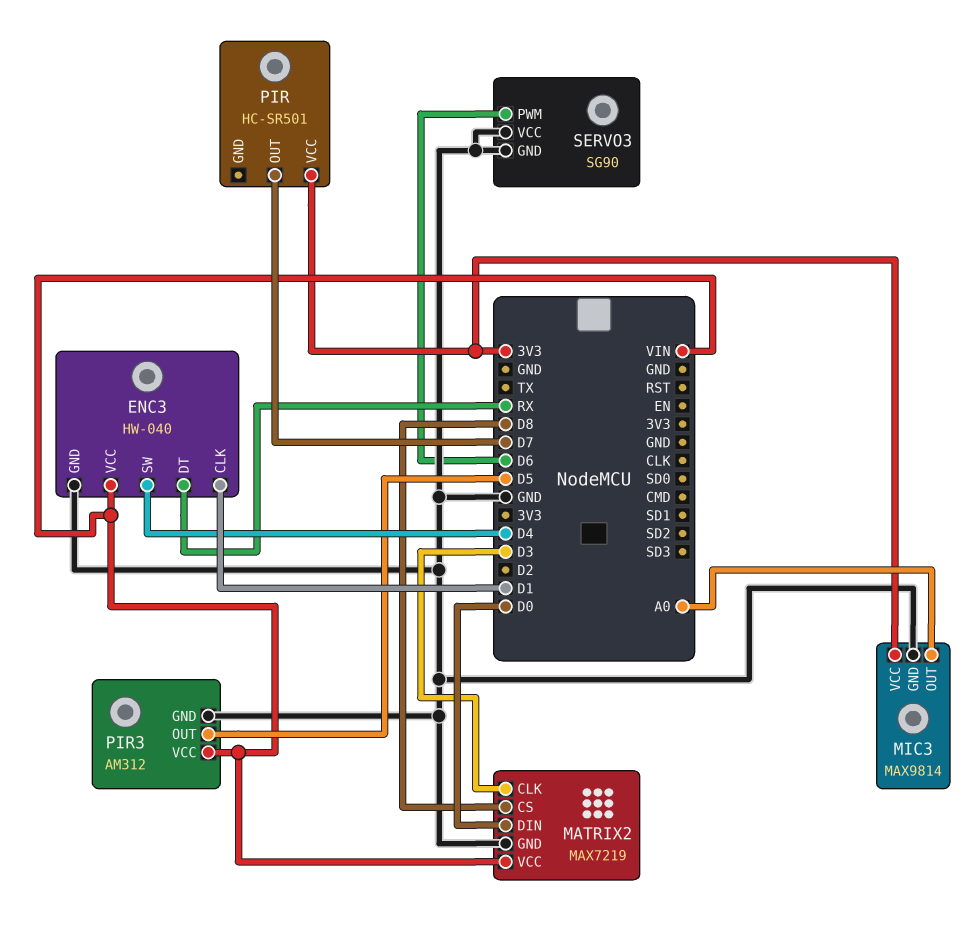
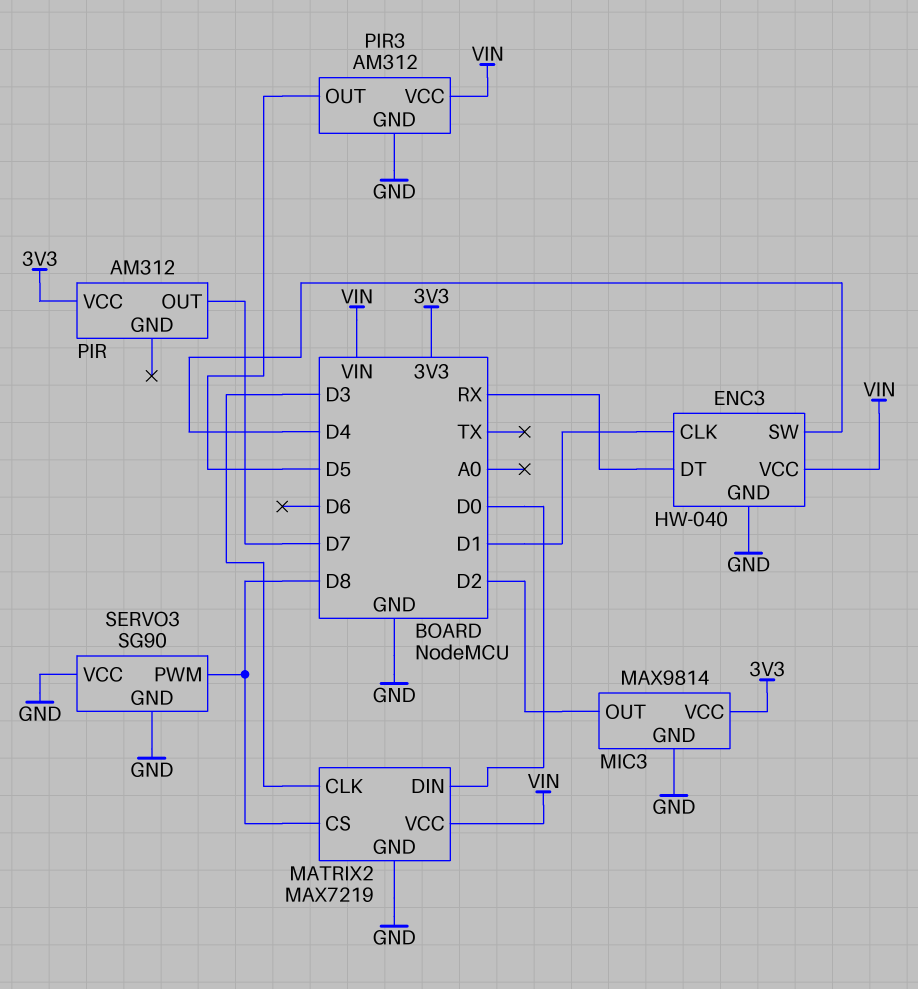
MIC3 pin OUT: A0 -> D2
PIR: HC-SR501 -> AM312
SERVO3 pin PWM: D6 -> D8

